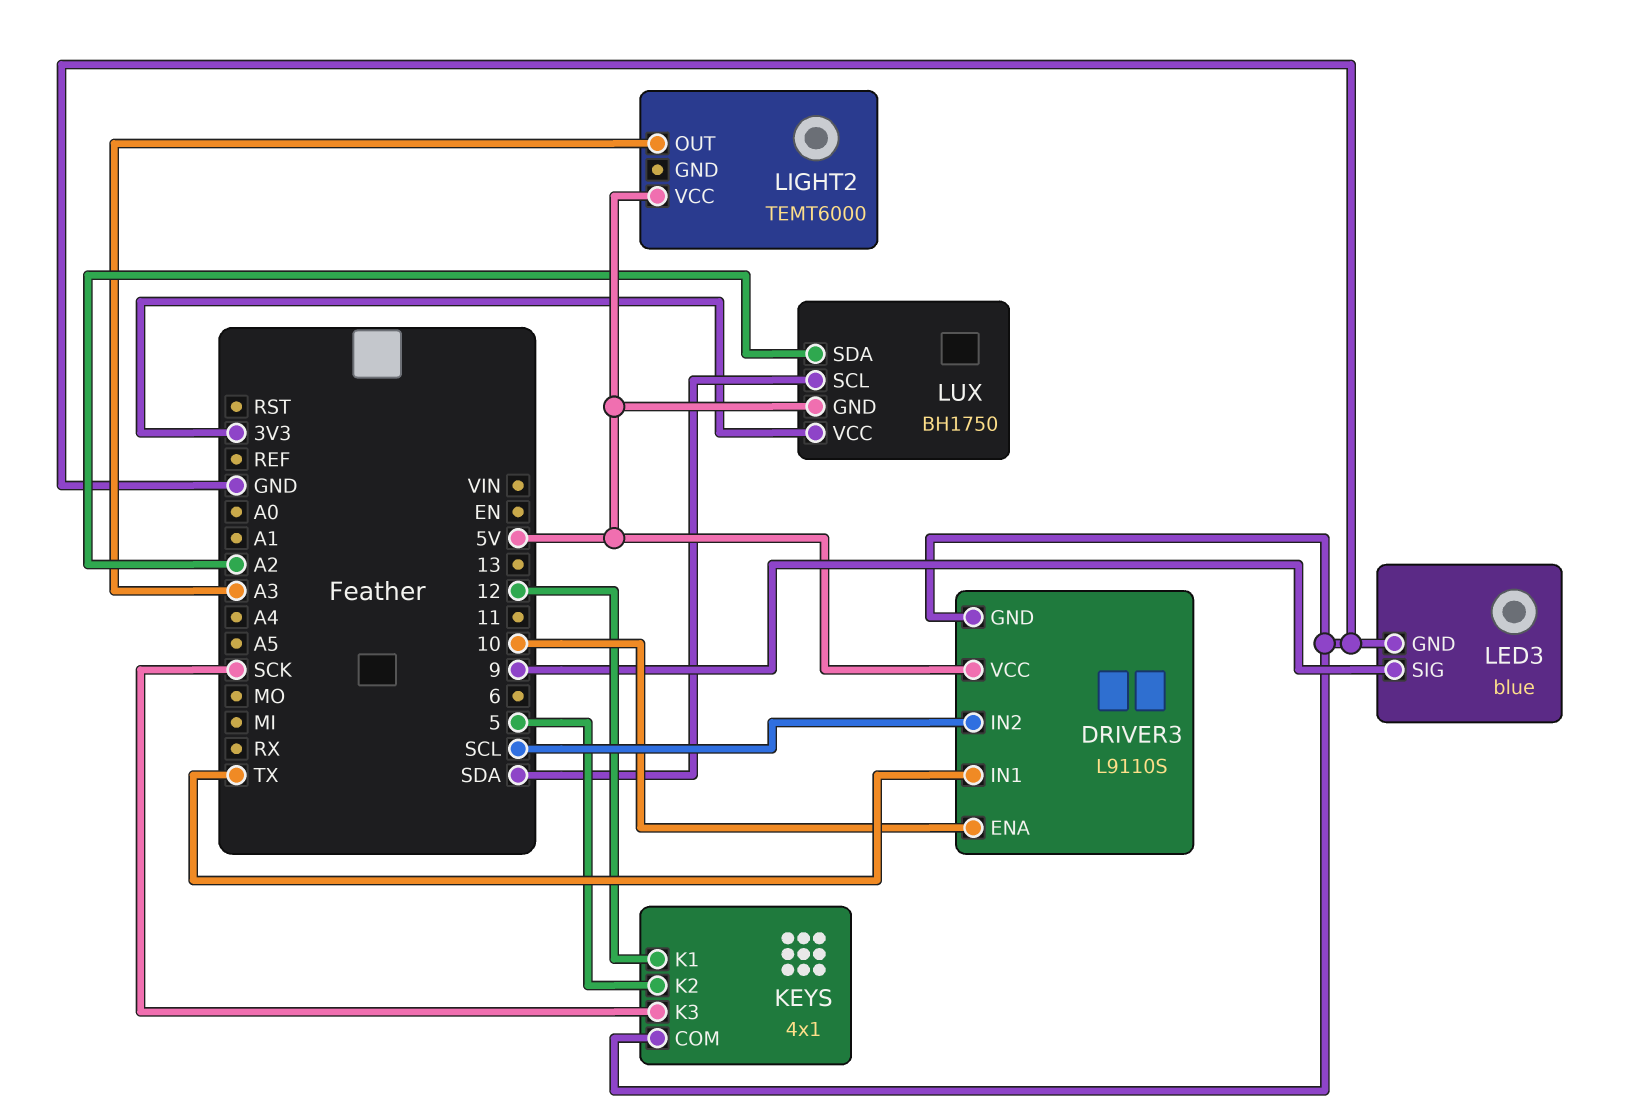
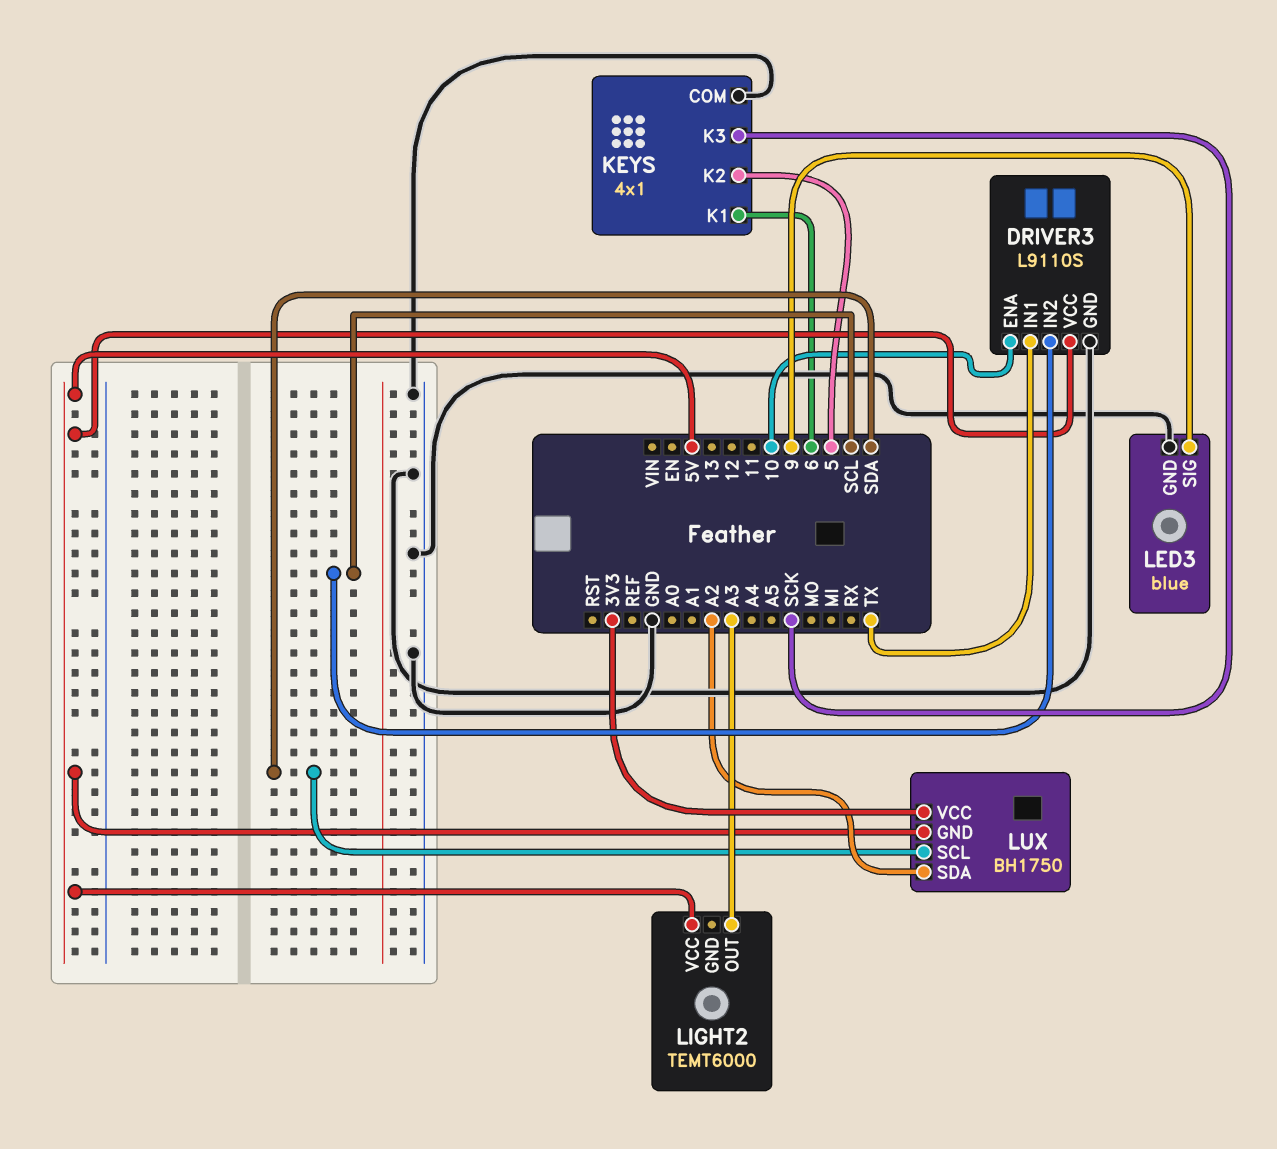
KEYS pin K1: 12 -> 6

